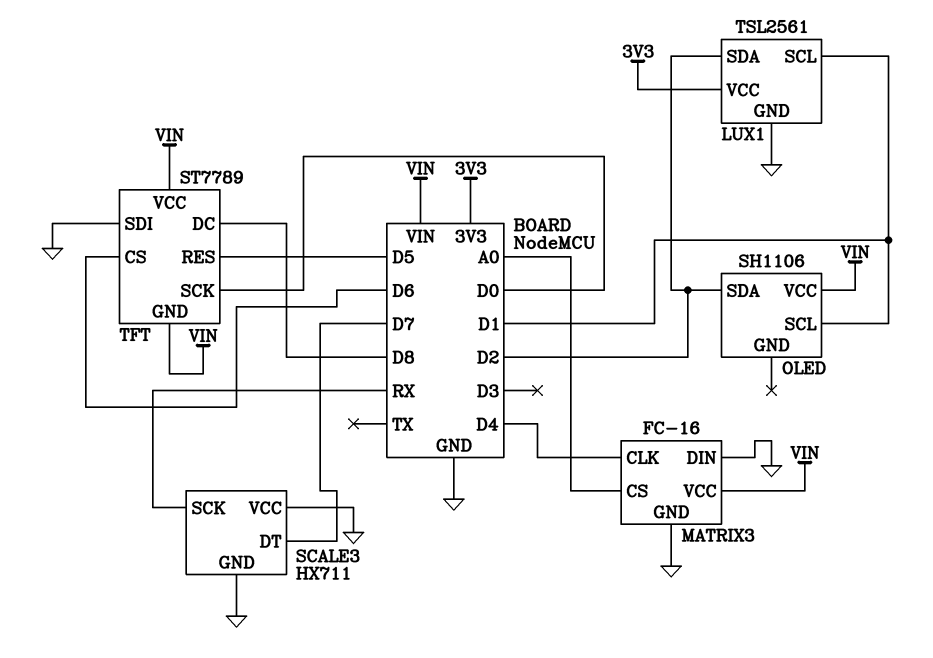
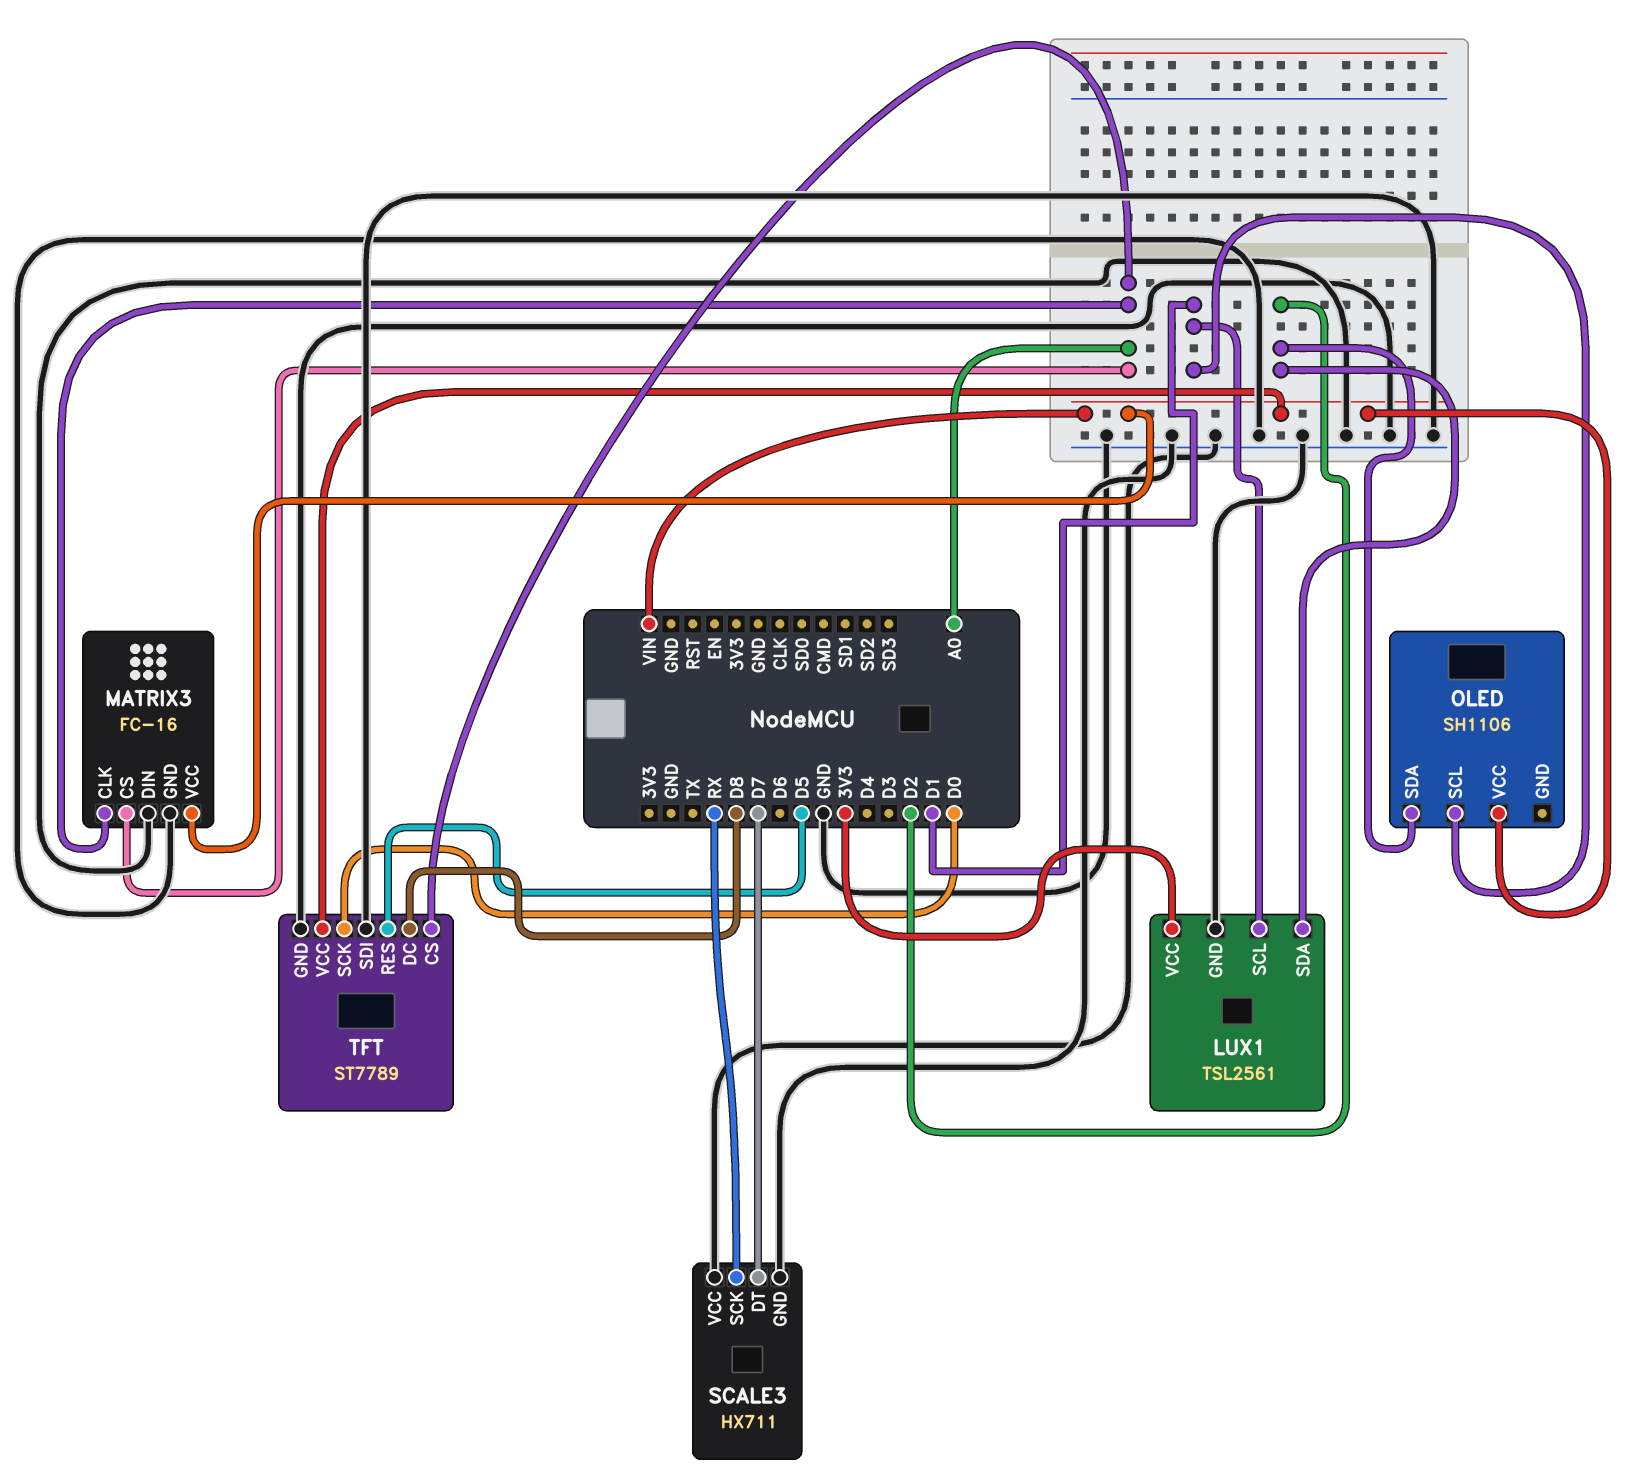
MATRIX3 pin CLK: D4 -> A0
TFT pin CS: D6 -> A0
TFT pin GND: VIN -> GND

